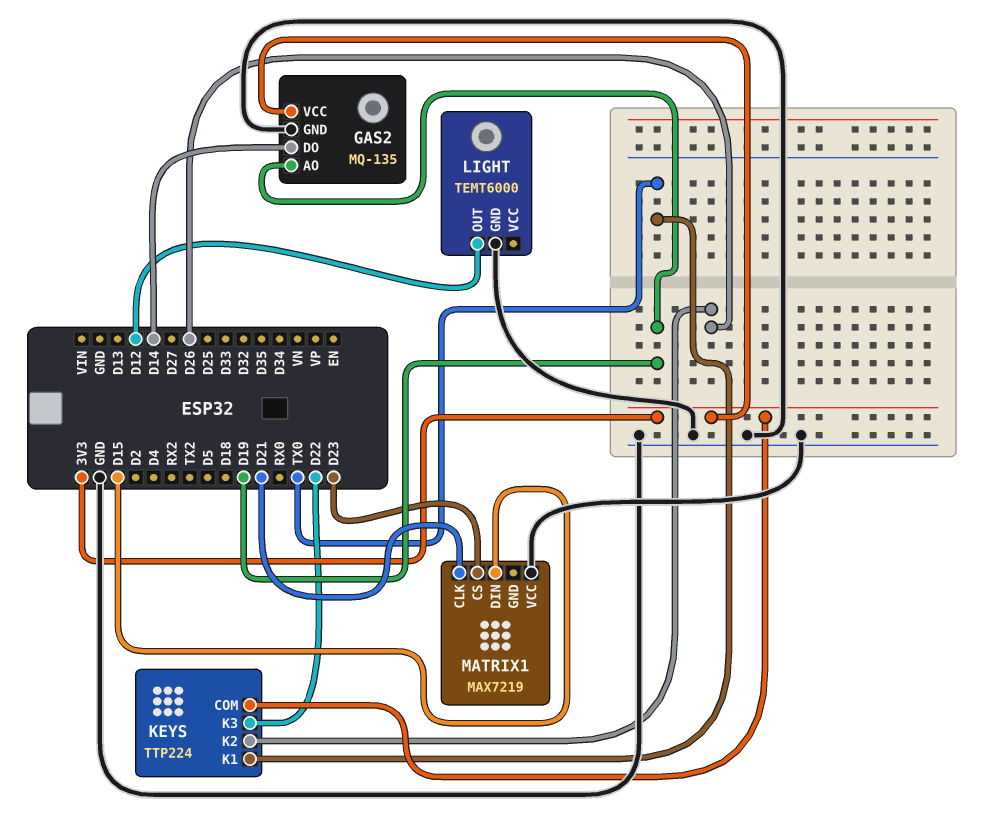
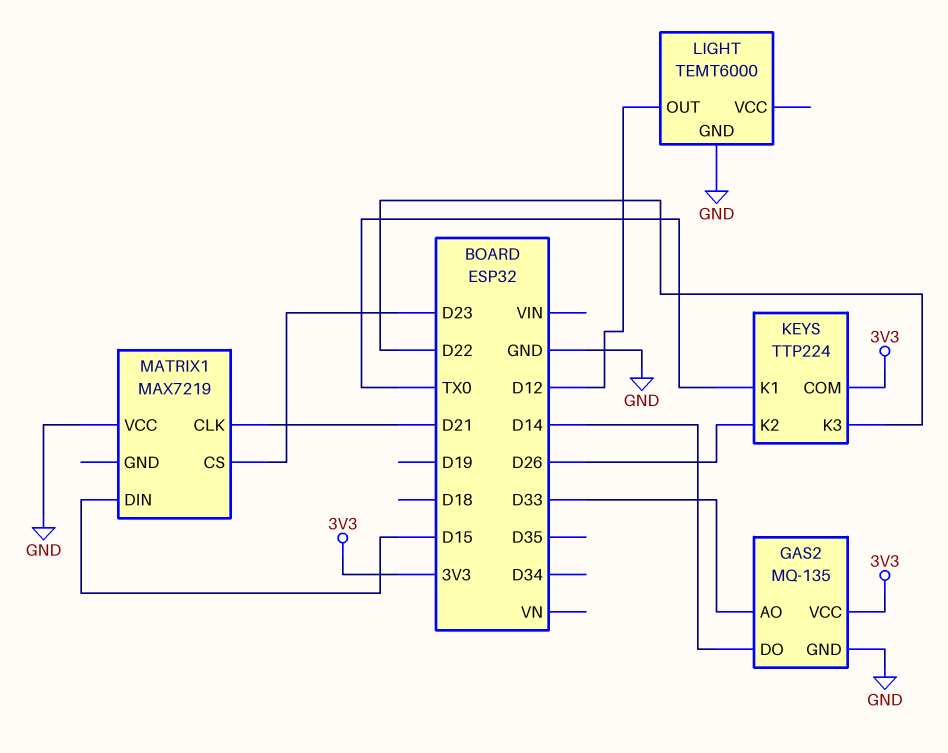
GAS2 pin AO: D19 -> D33

